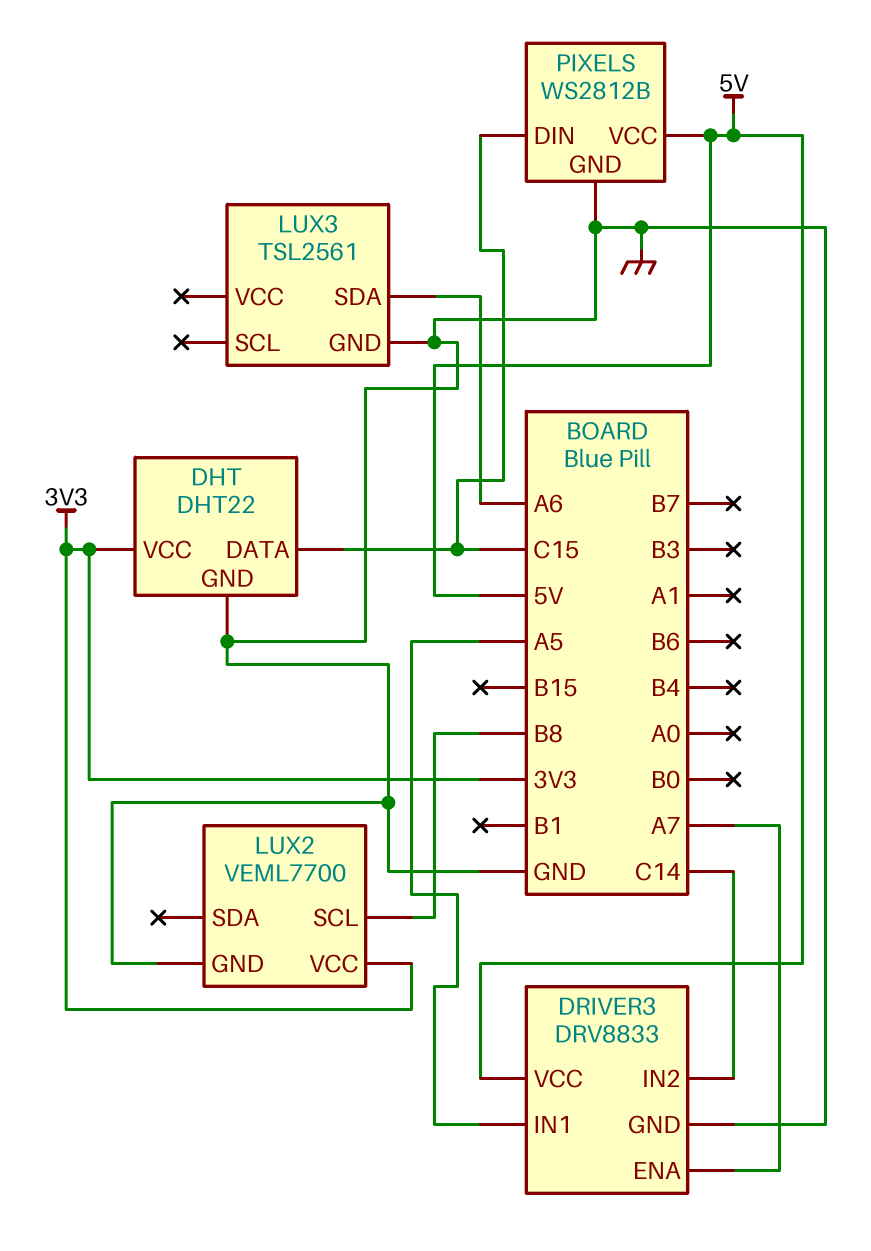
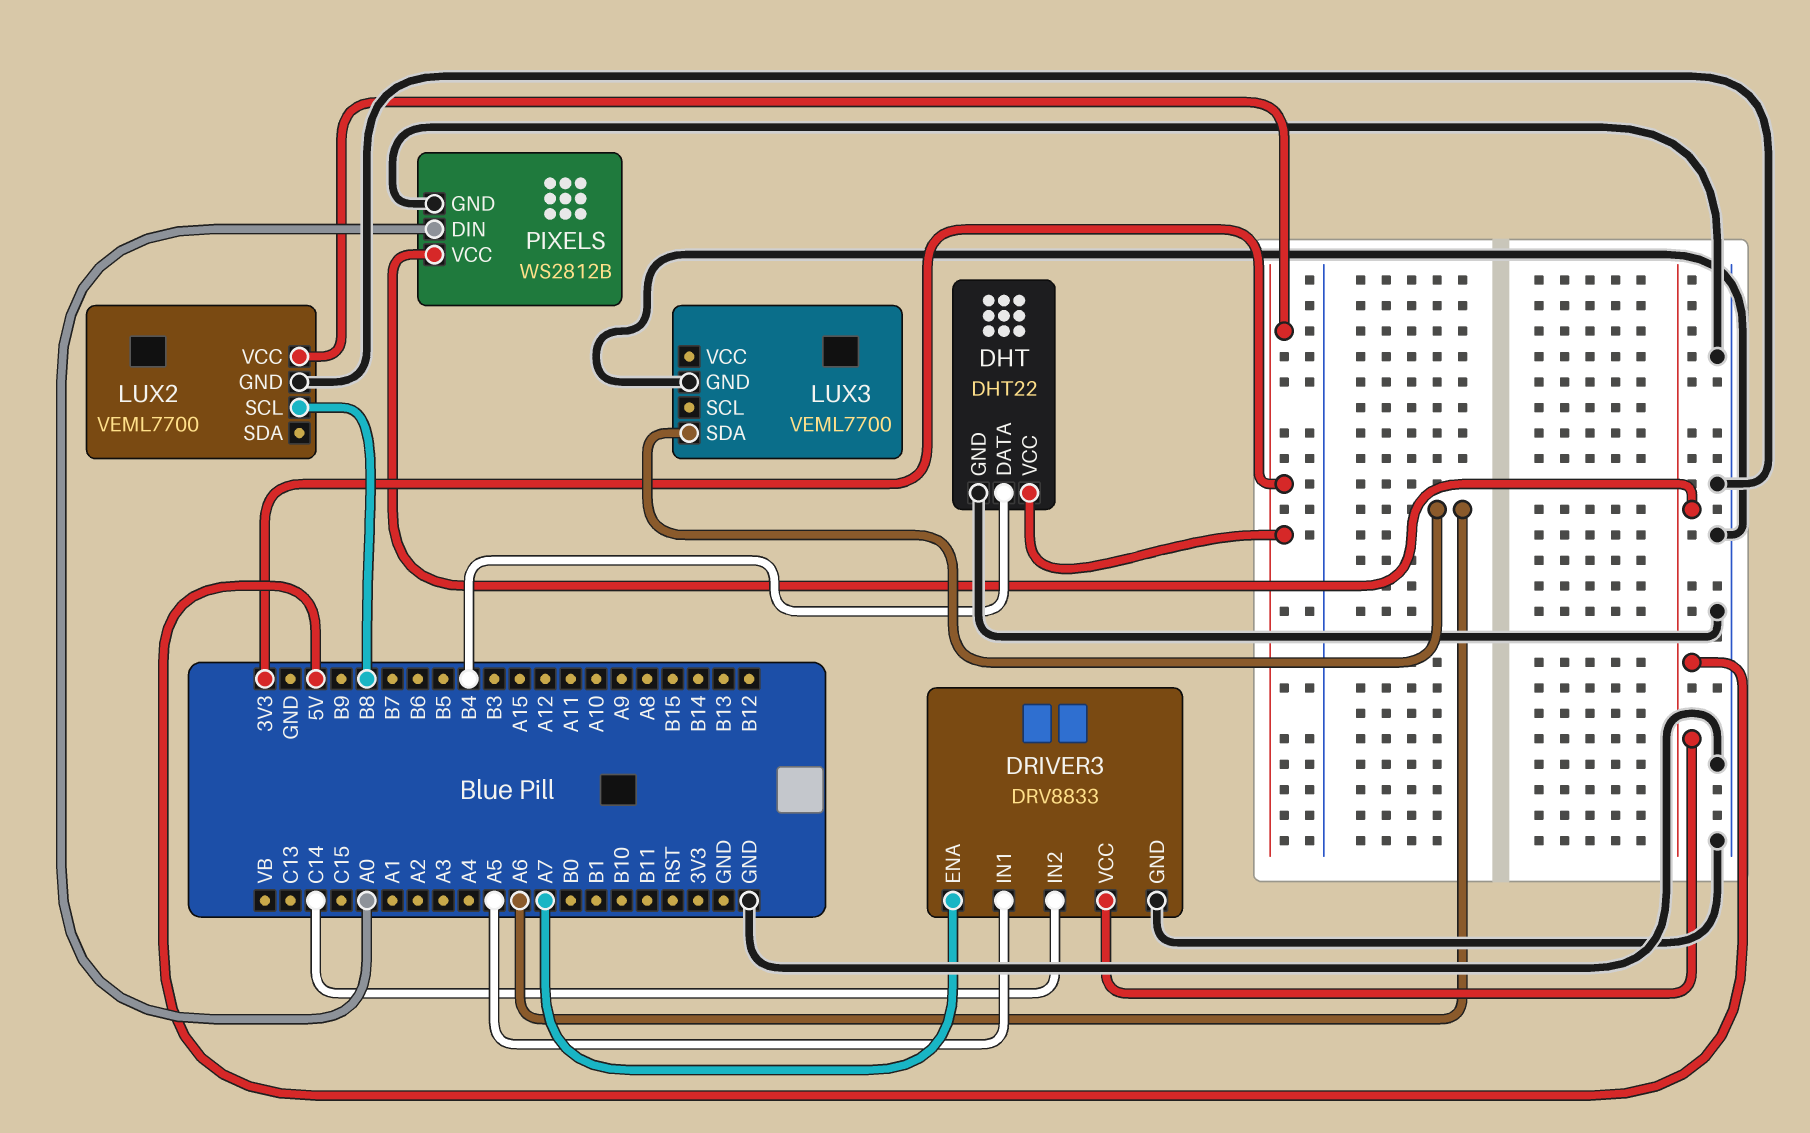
DHT pin DATA: C15 -> B4
LUX3: TSL2561 -> VEML7700
PIXELS pin DIN: C15 -> A0

